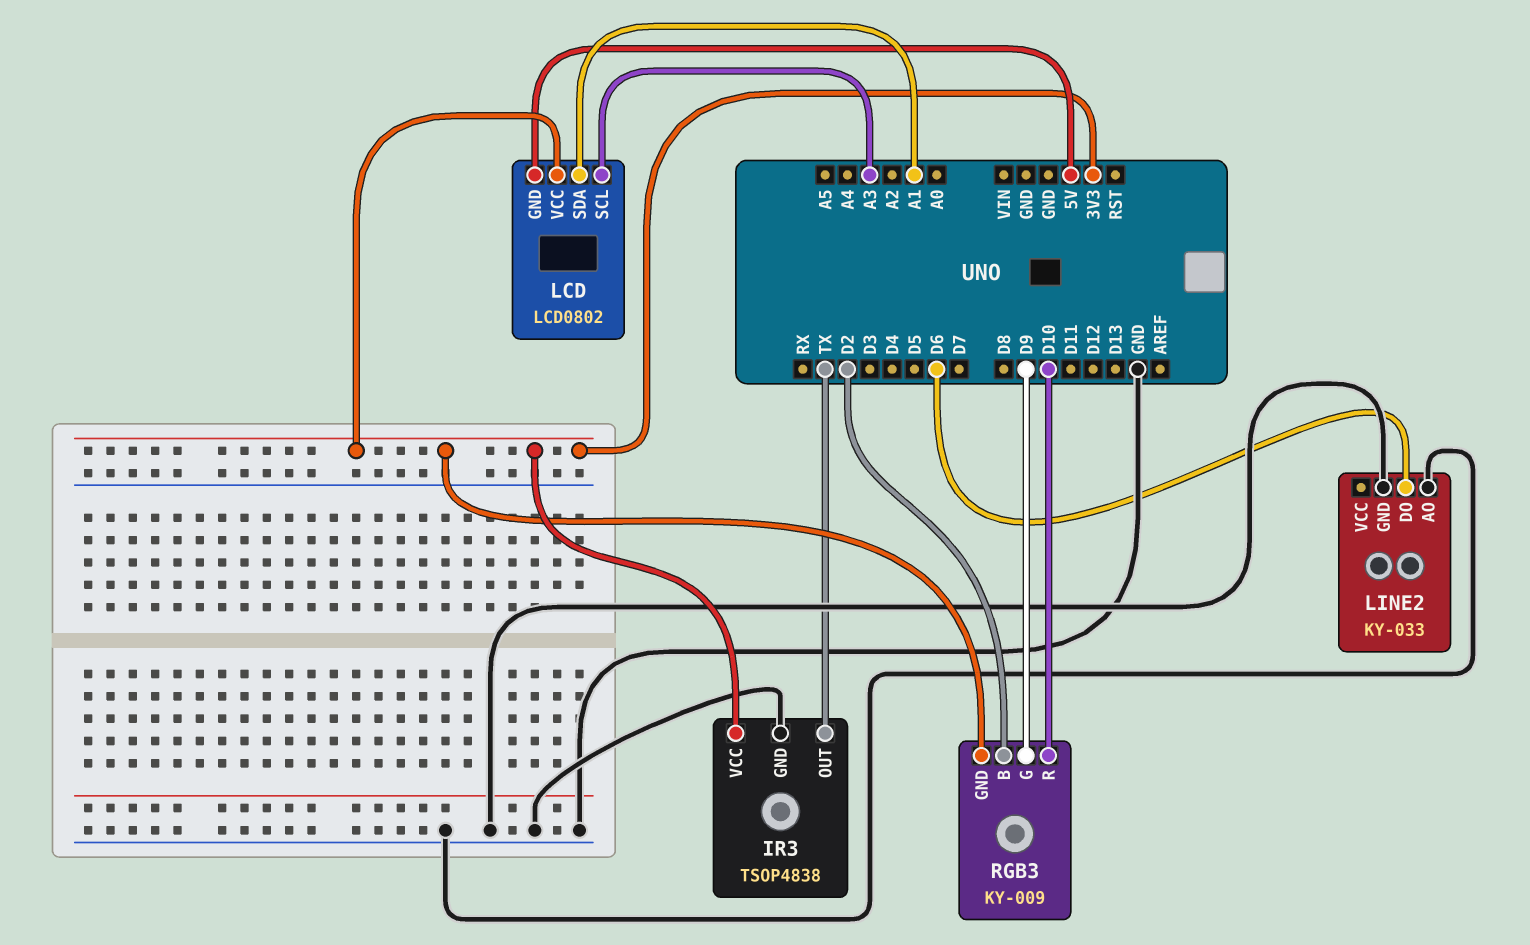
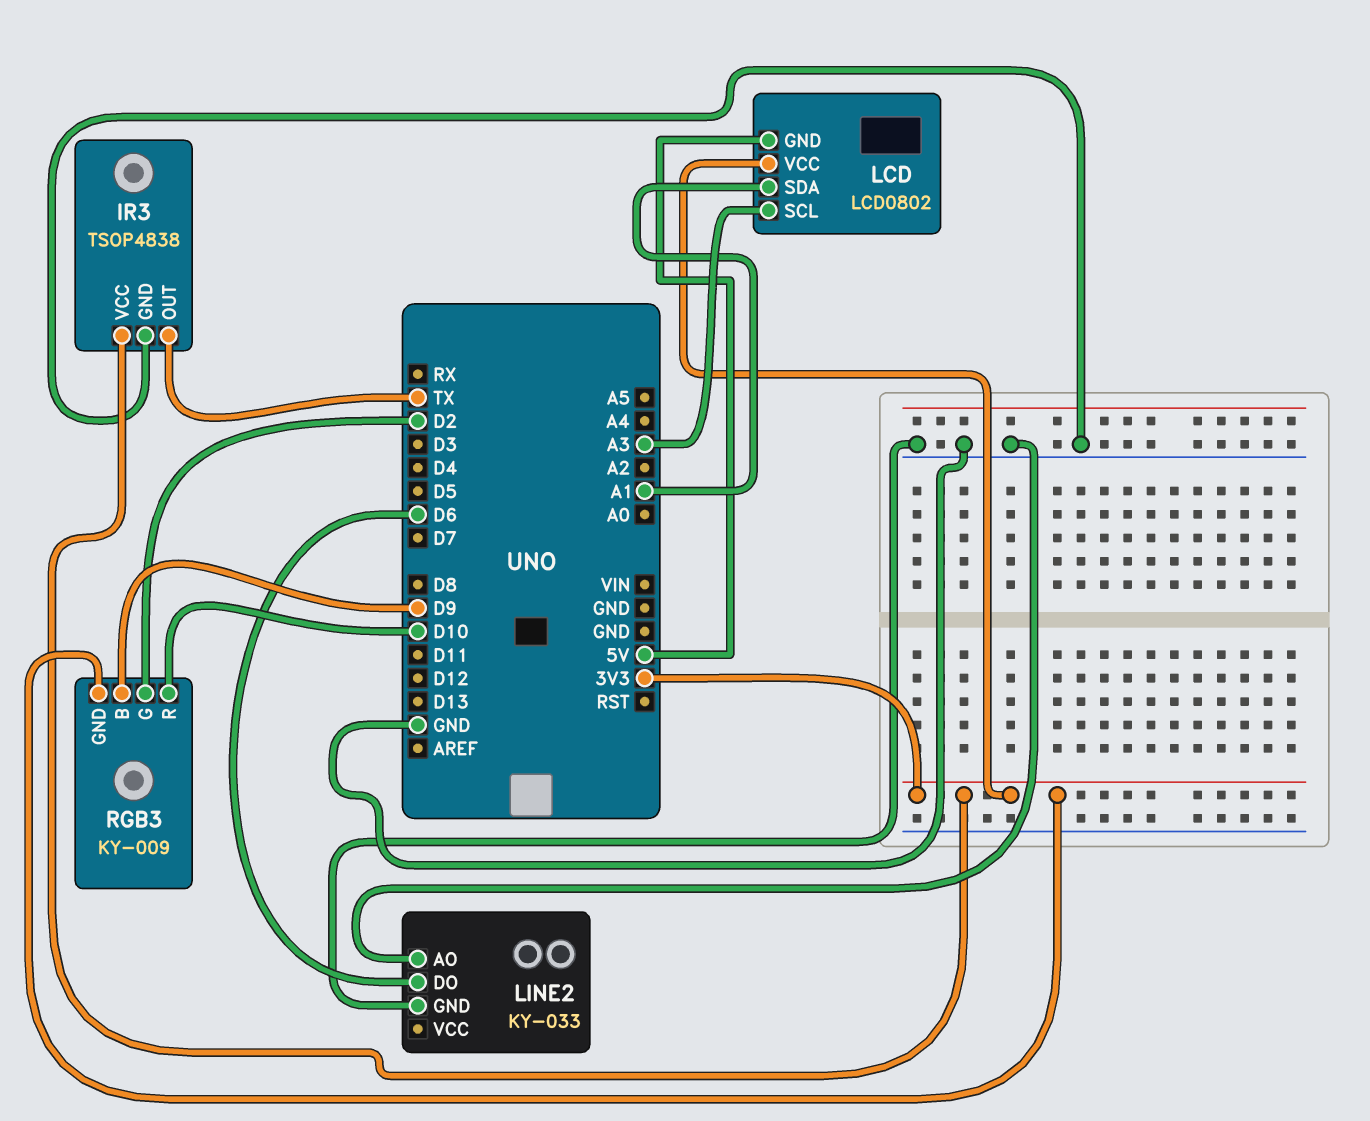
RGB3 pin B: D2 -> D9
RGB3 pin G: D9 -> D2

